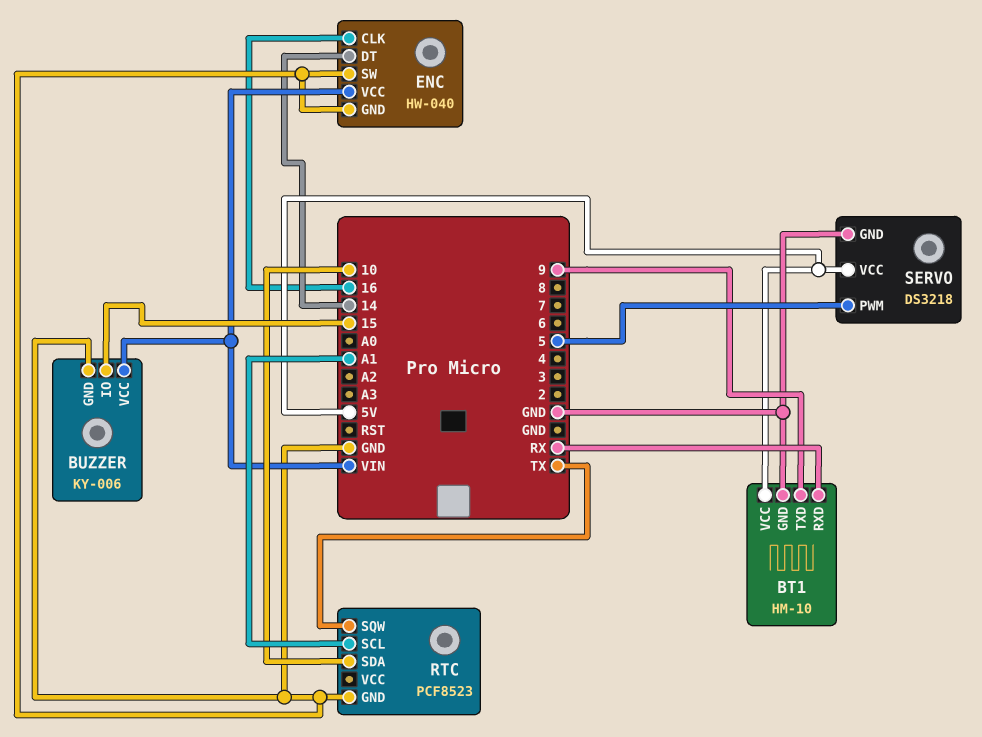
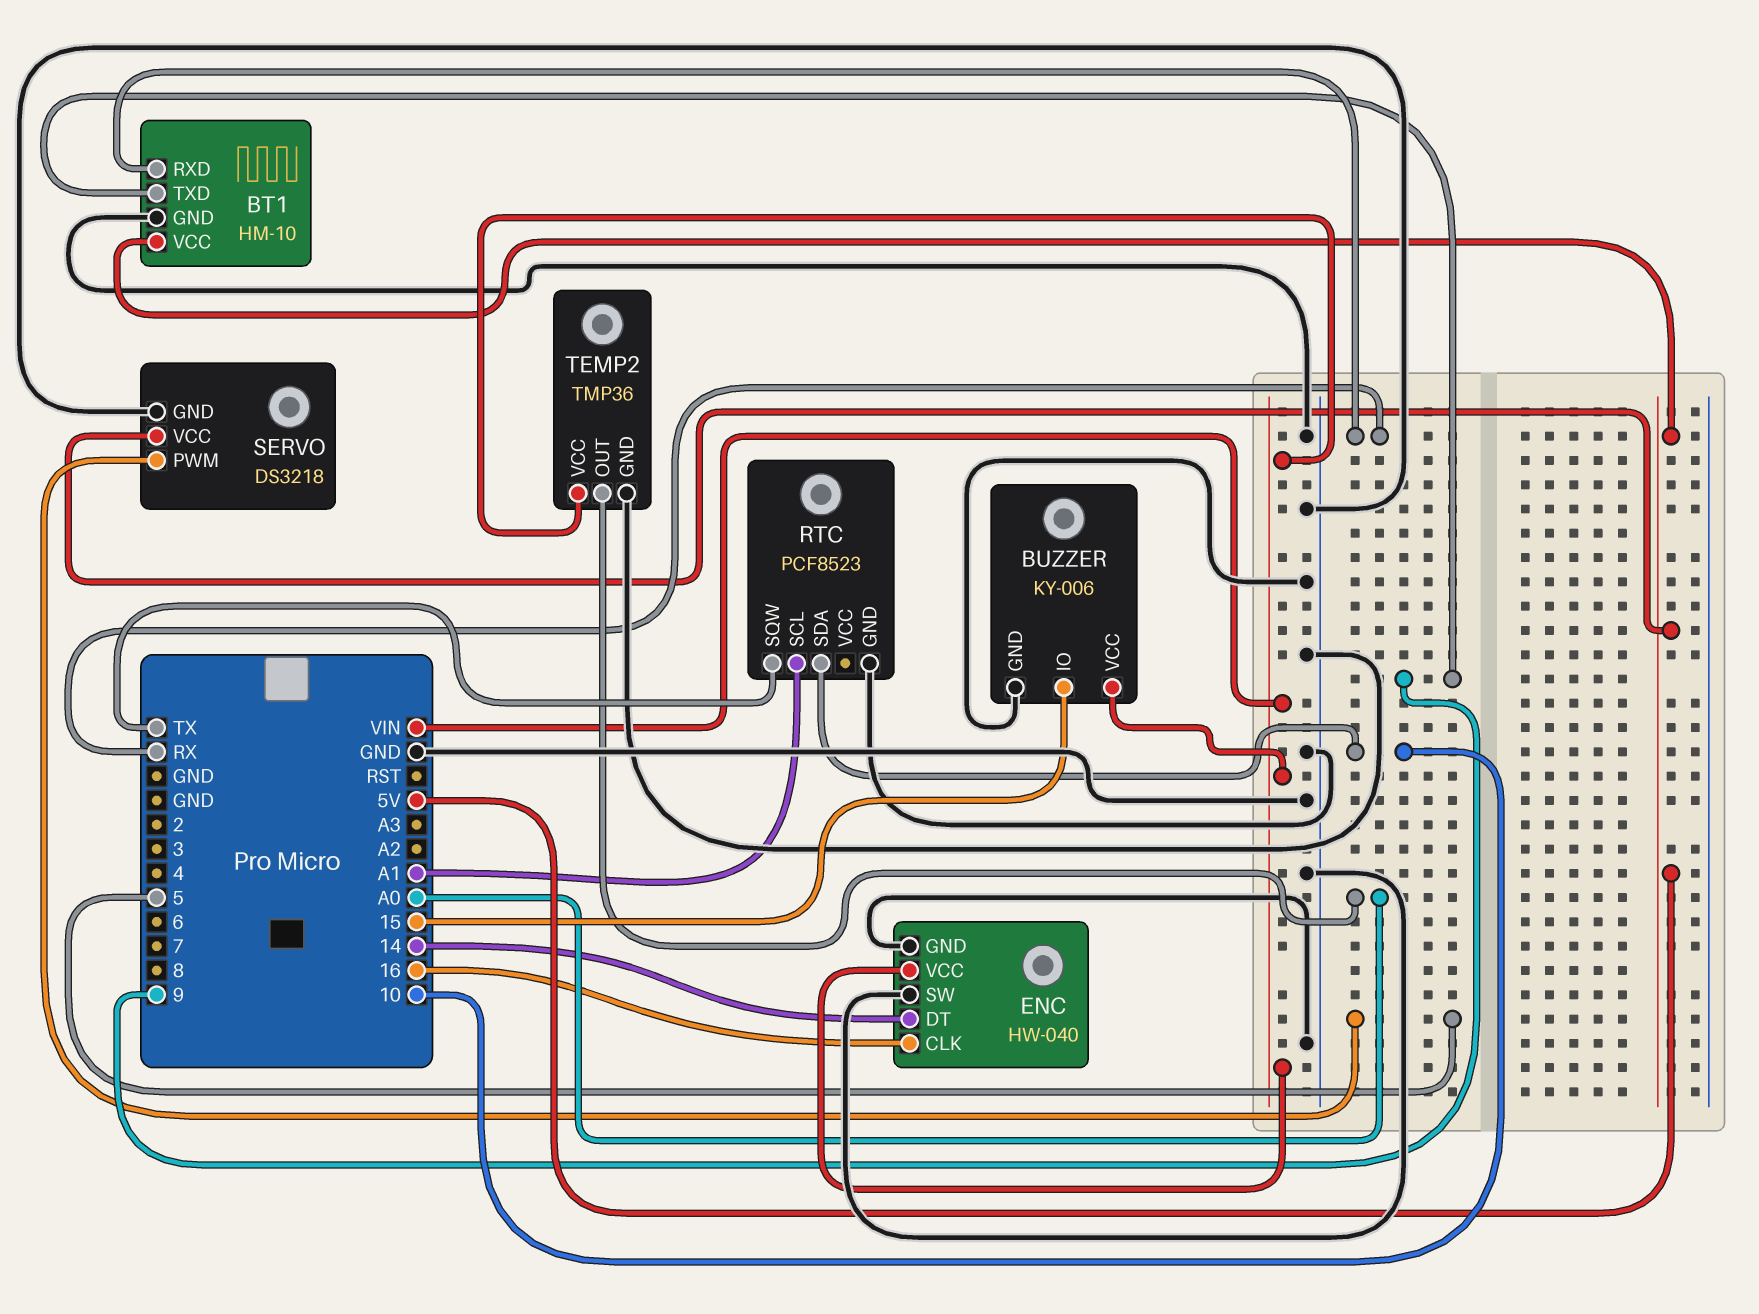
TEMP2: none -> TMP36
TEMP2 pin GND: none -> GND
TEMP2 pin OUT: none -> A0
TEMP2 pin VCC: none -> VIN

